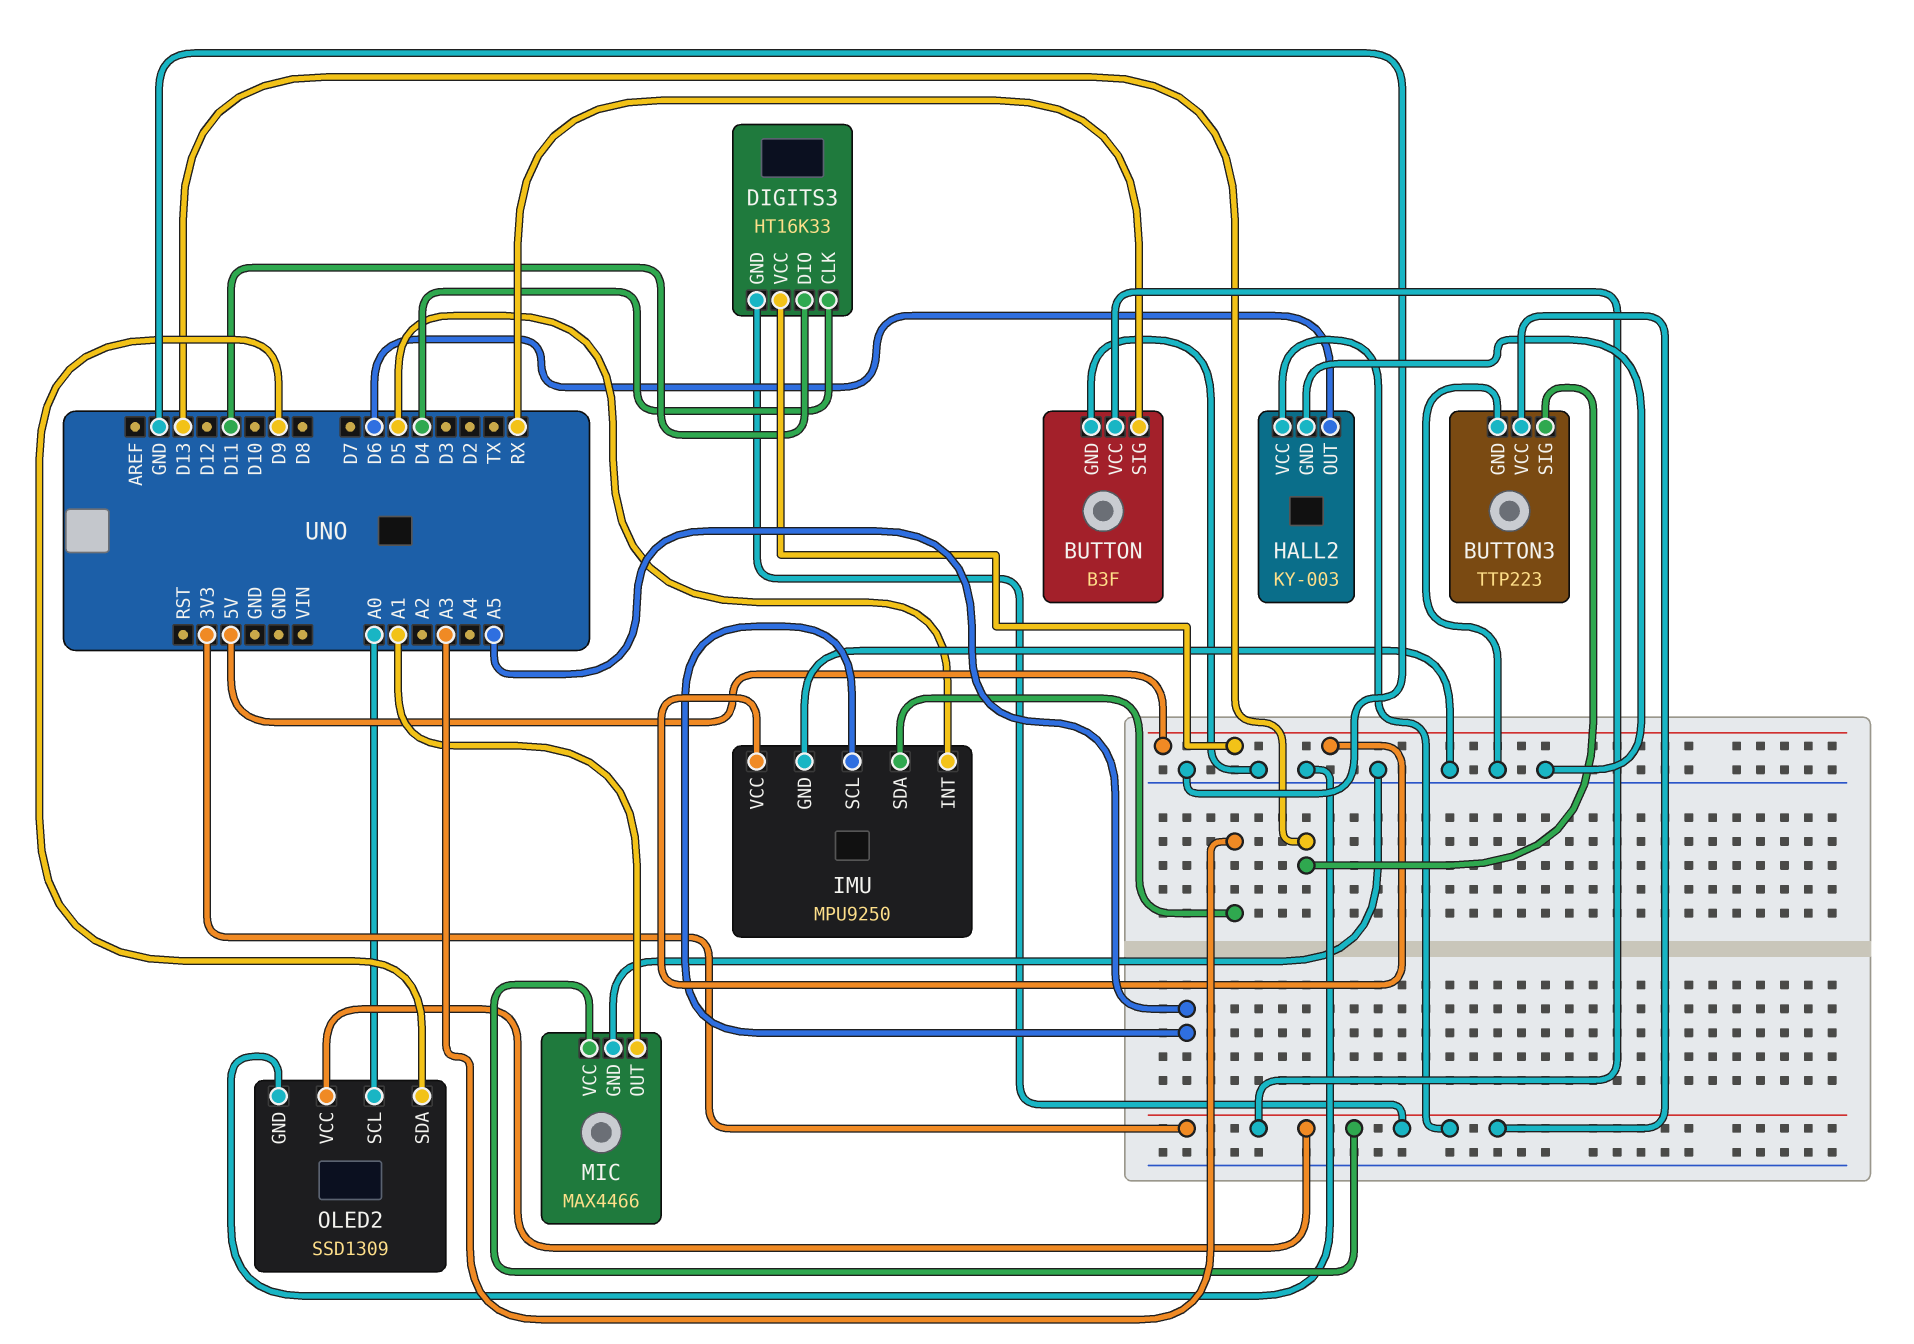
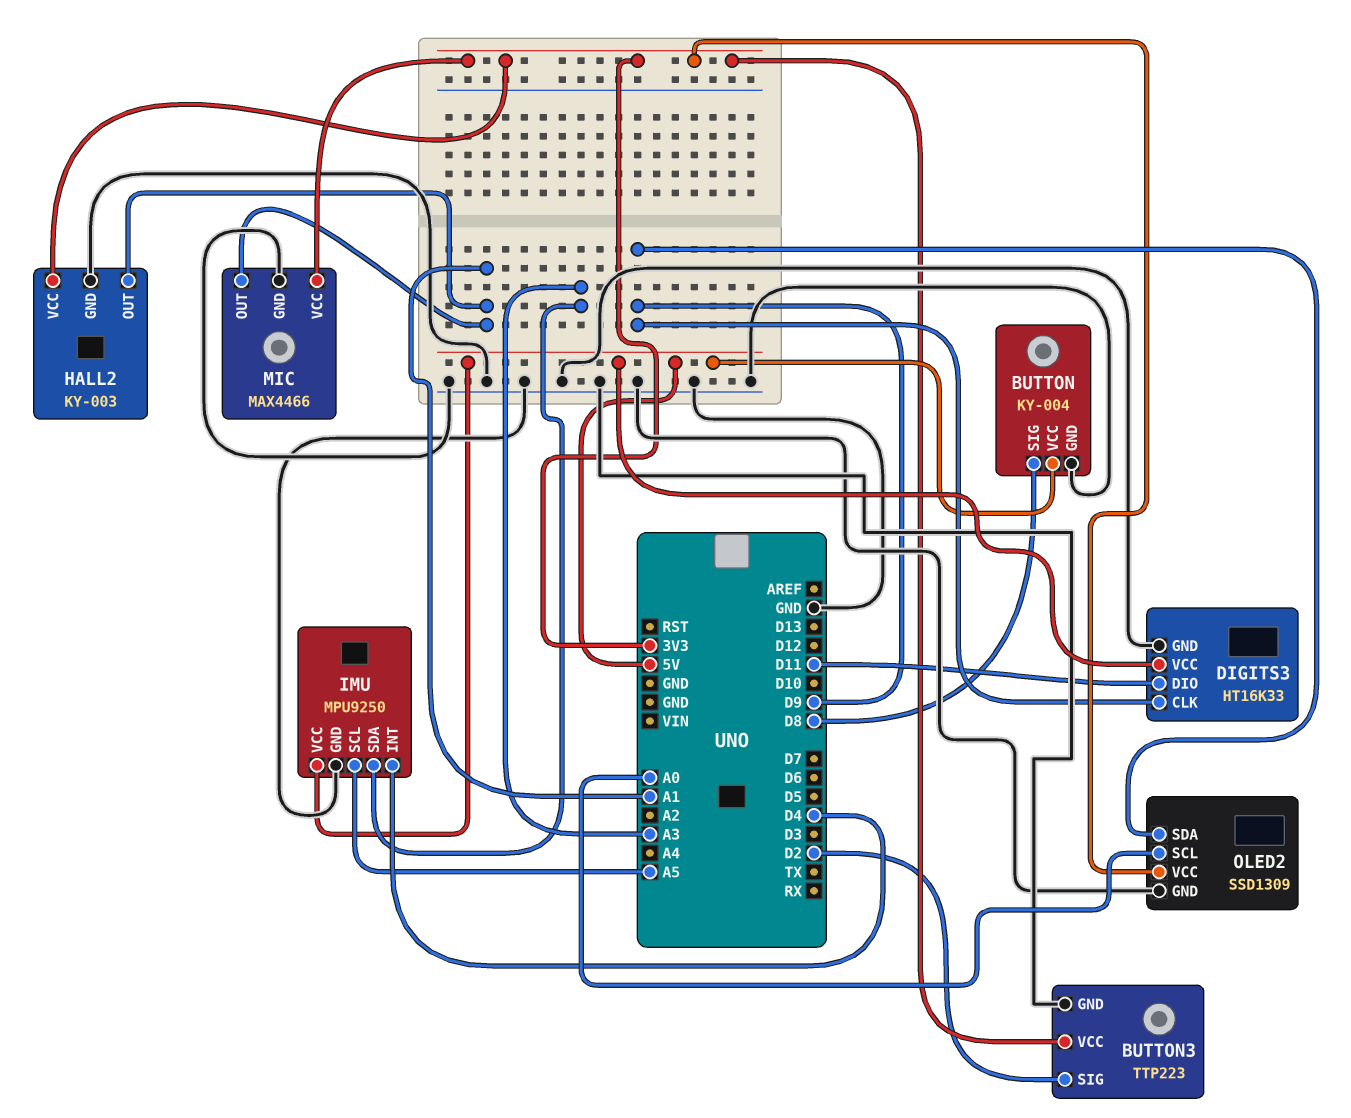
BUTTON: B3F -> KY-004
BUTTON pin SIG: RX -> D8
BUTTON pin VCC: 3V3 -> 5V
BUTTON3 pin SIG: D13 -> D2
DIGITS3 pin CLK: D4 -> D9
DIGITS3 pin GND: 3V3 -> GND
HALL2 pin OUT: D6 -> A1
IMU pin INT: D5 -> D4

